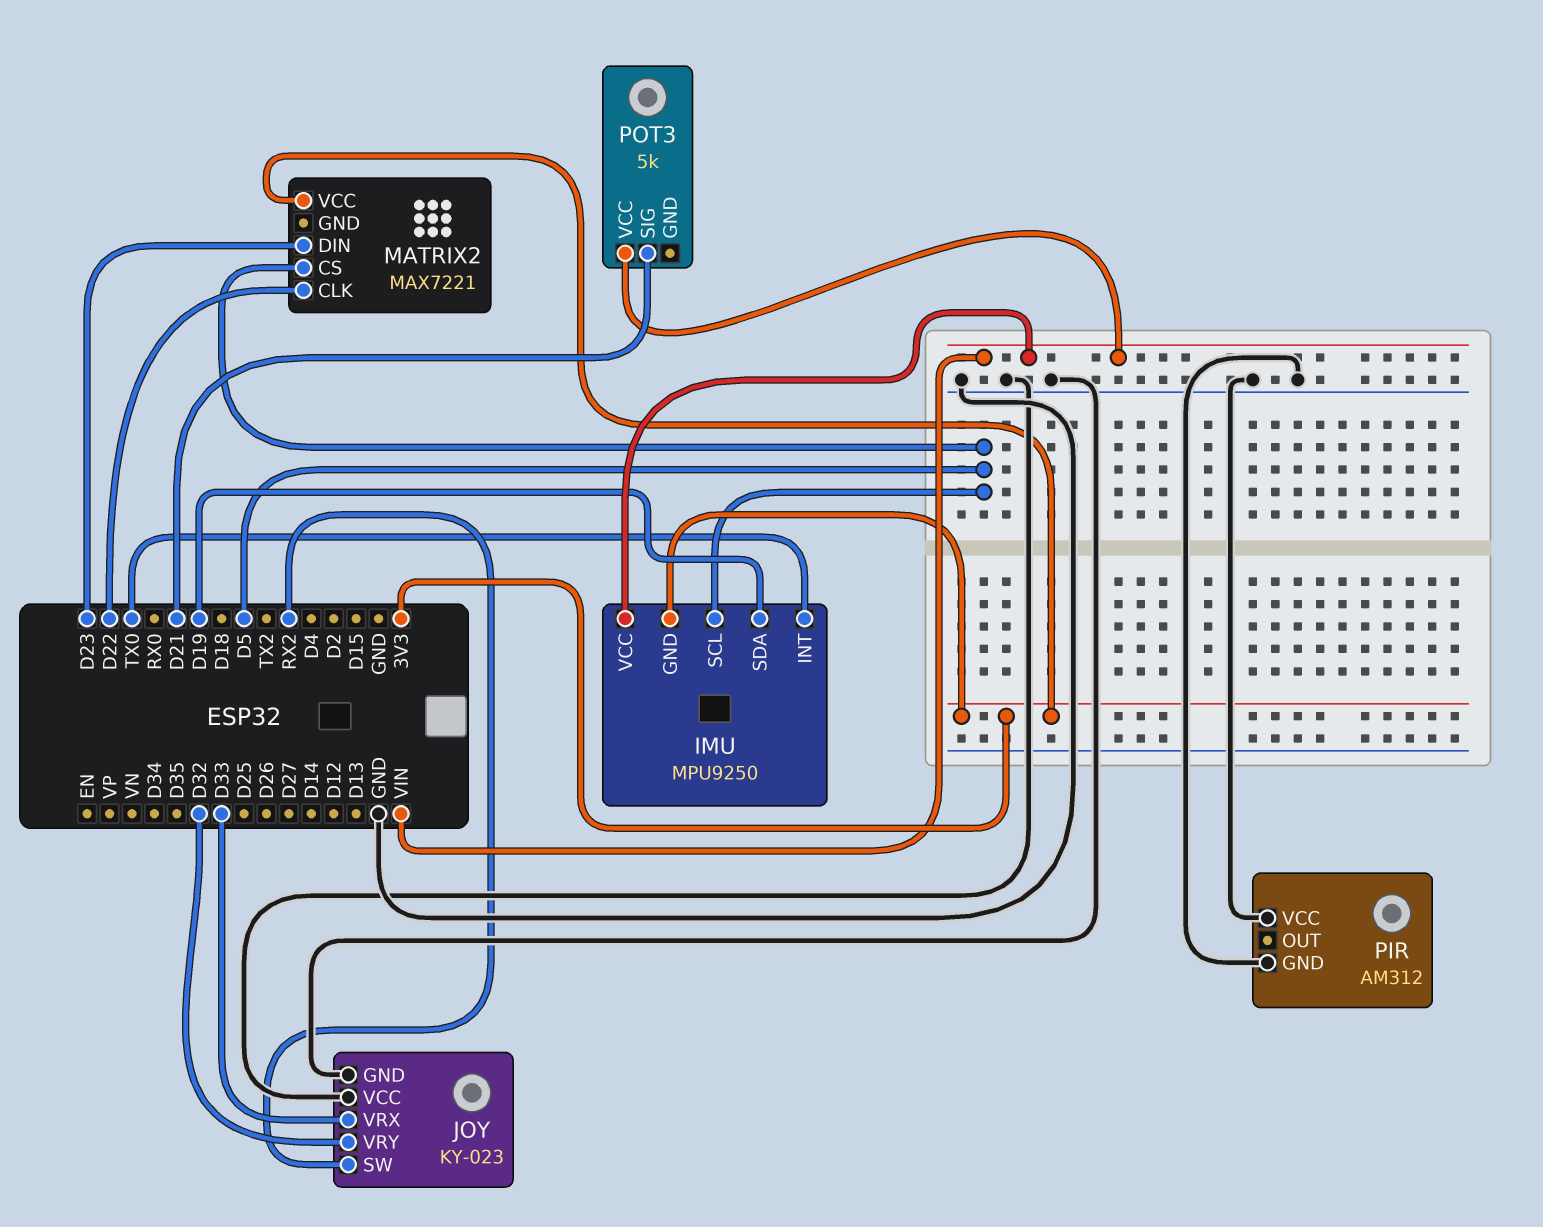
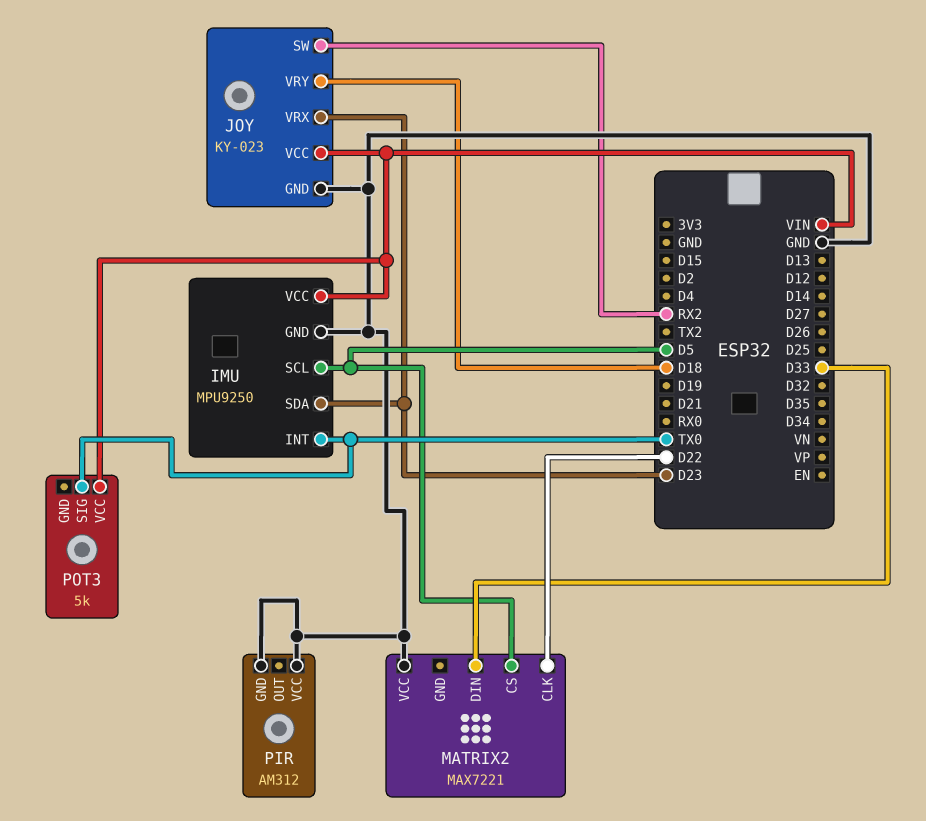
IMU pin GND: 3V3 -> GND
IMU pin SDA: D19 -> D23
JOY pin VCC: GND -> VIN
JOY pin VRX: D33 -> D23
JOY pin VRY: D32 -> D18
MATRIX2 pin DIN: D23 -> D33
MATRIX2 pin VCC: 3V3 -> GND
POT3 pin SIG: D21 -> TX0

